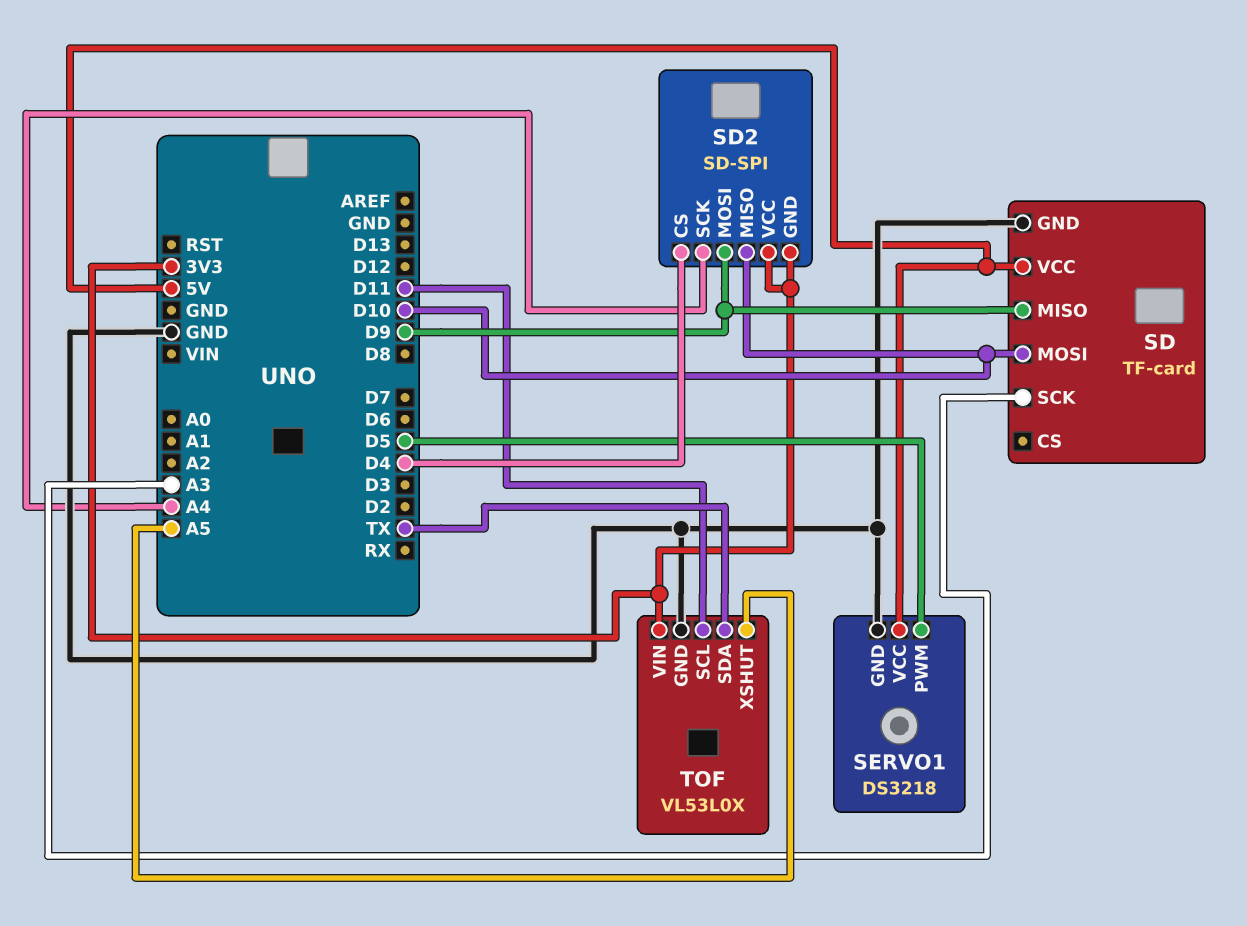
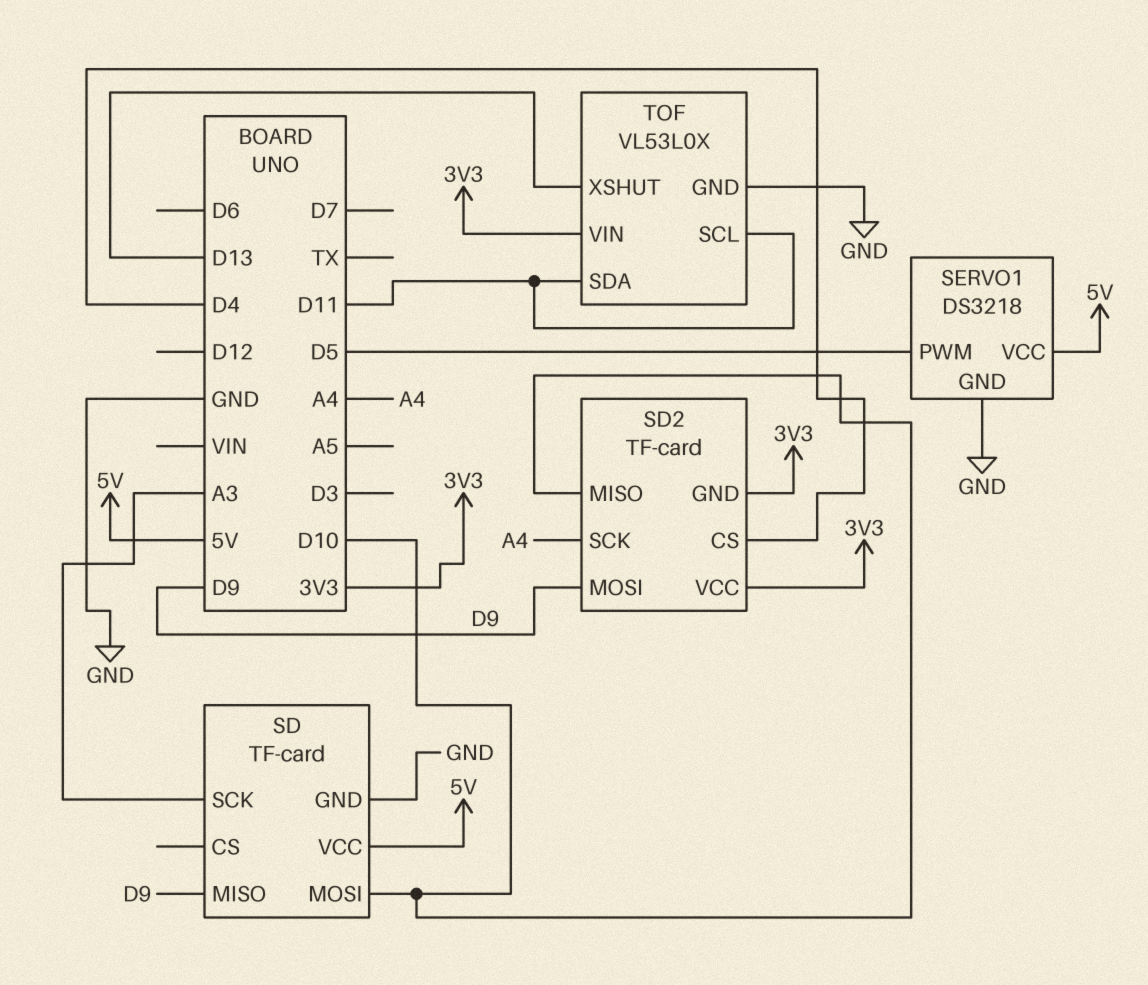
SD2: SD-SPI -> TF-card
TOF pin SDA: TX -> D11
TOF pin XSHUT: A5 -> D13

